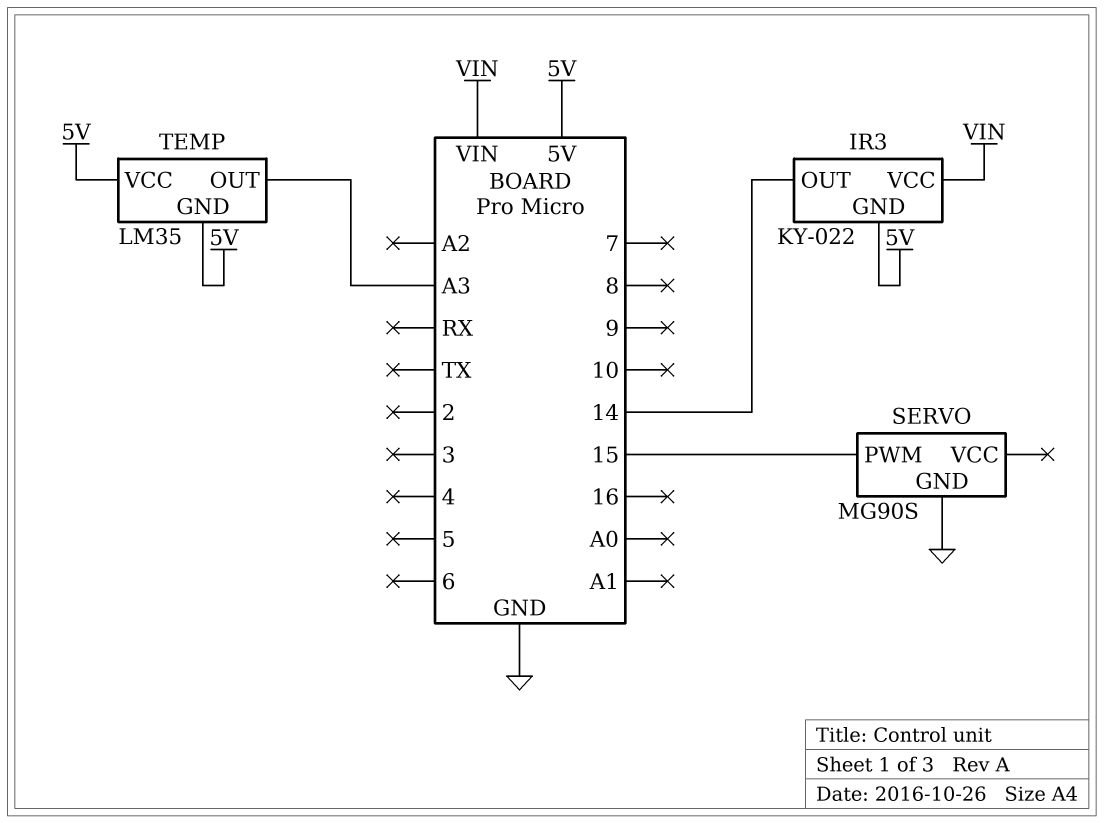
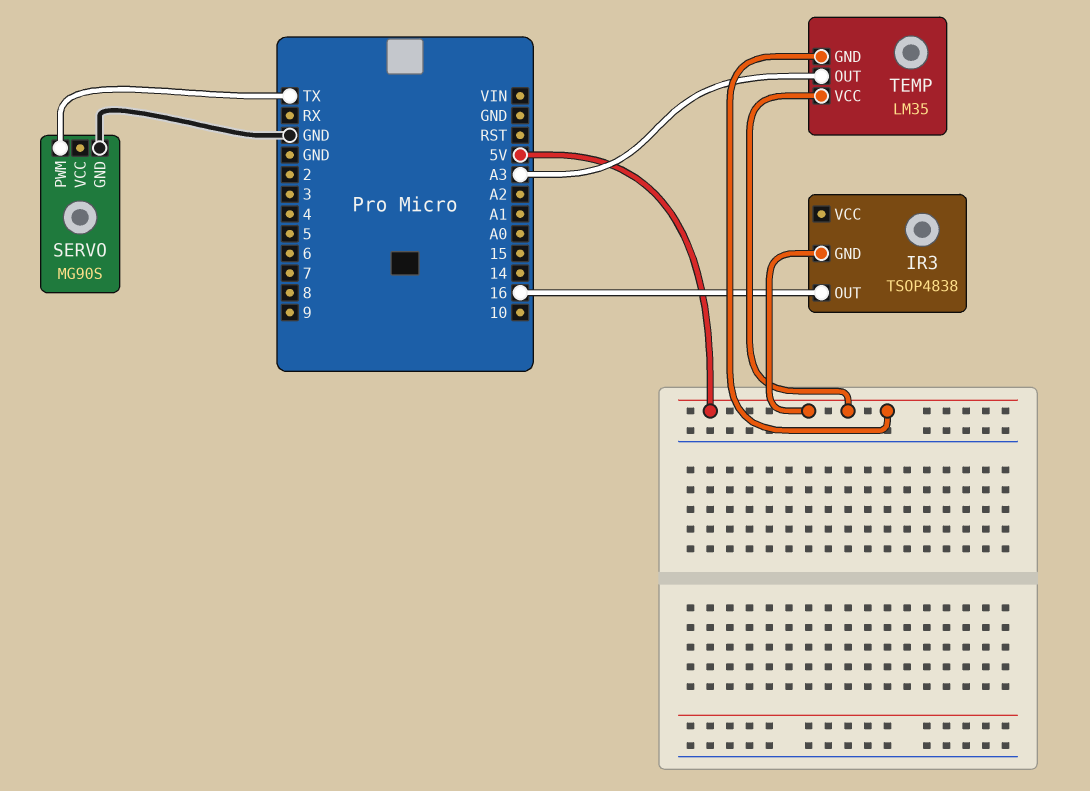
IR3: KY-022 -> TSOP4838
IR3 pin OUT: 14 -> 16
IR3 pin VCC: VIN -> none
SERVO pin PWM: 15 -> TX

